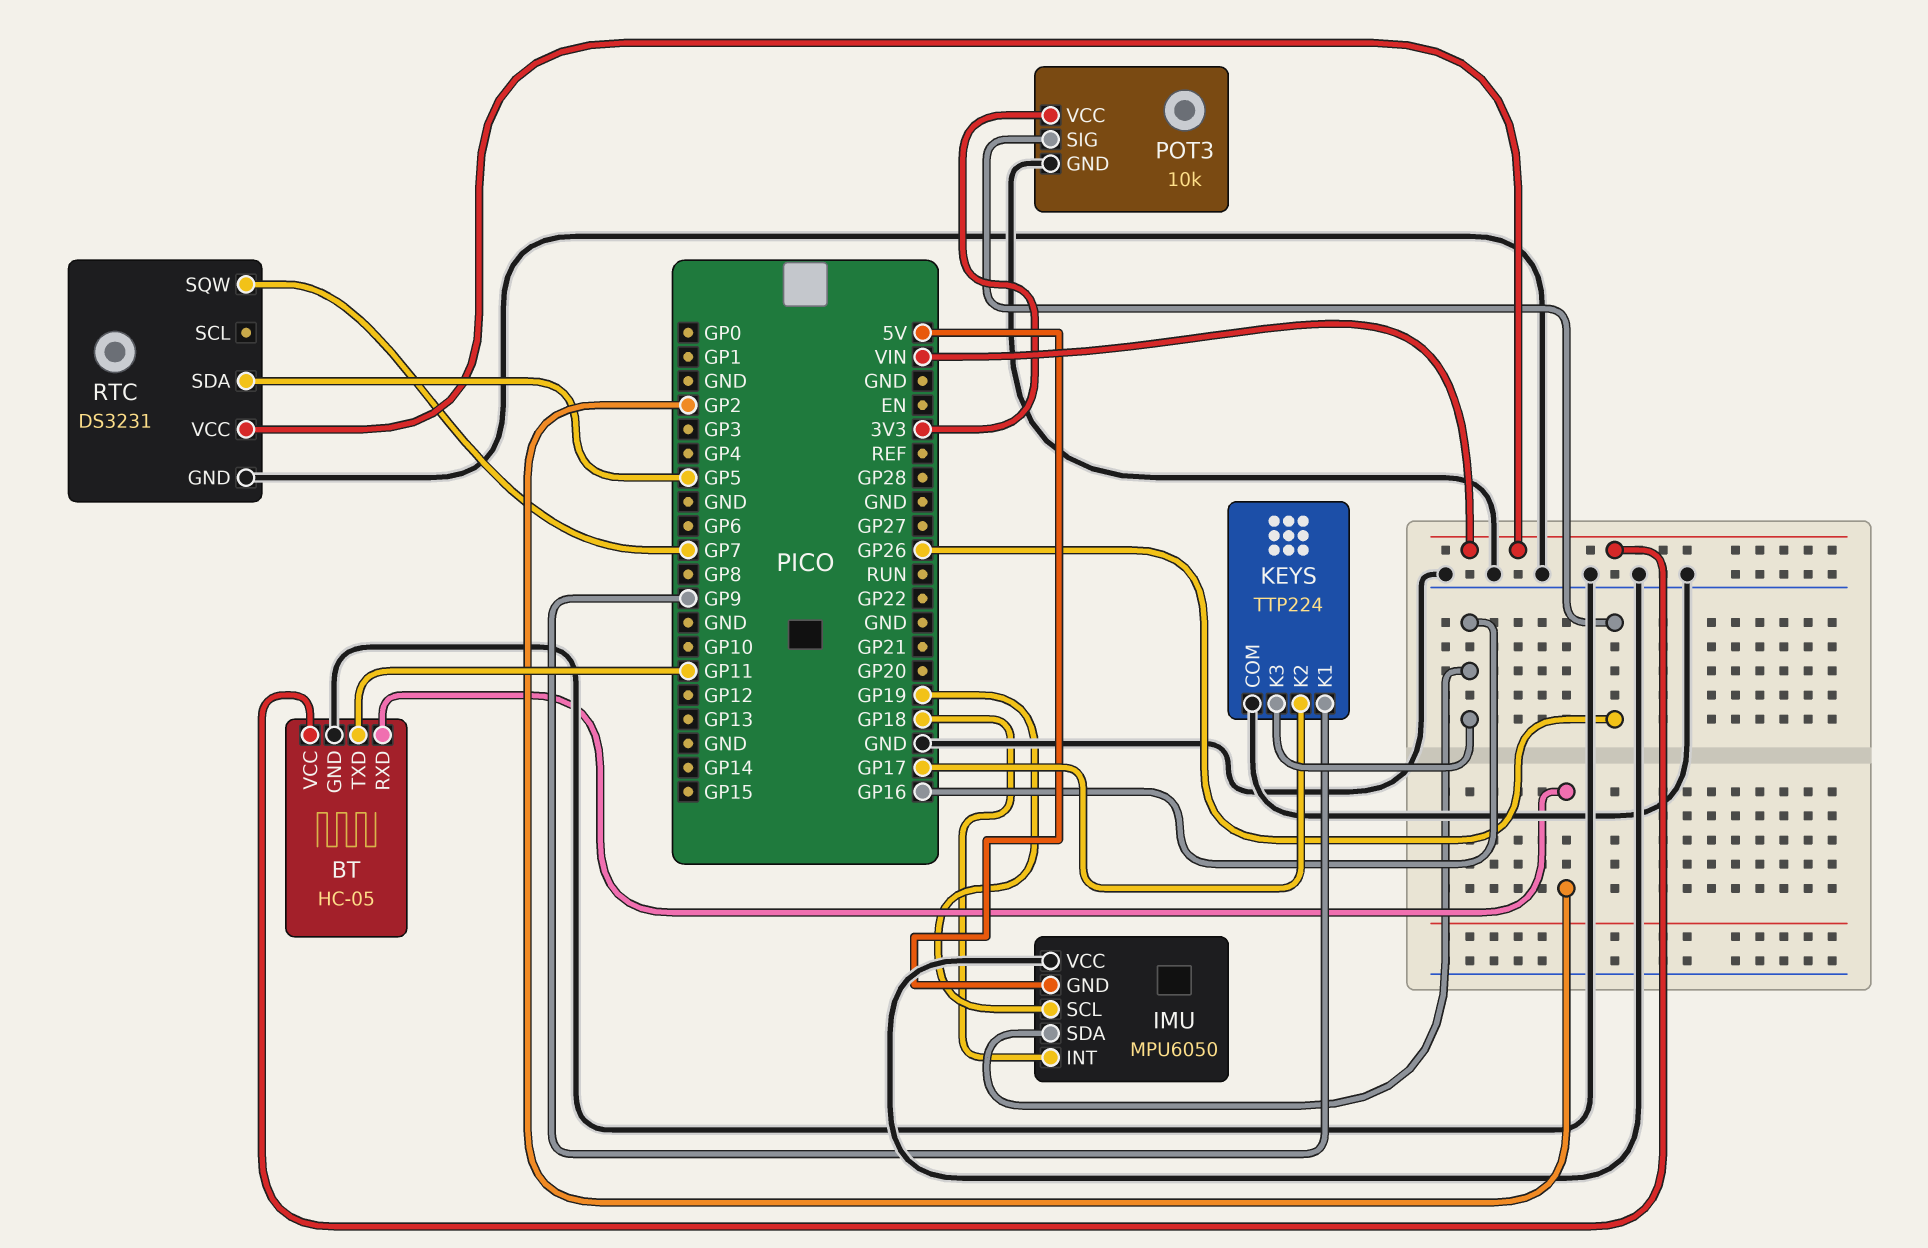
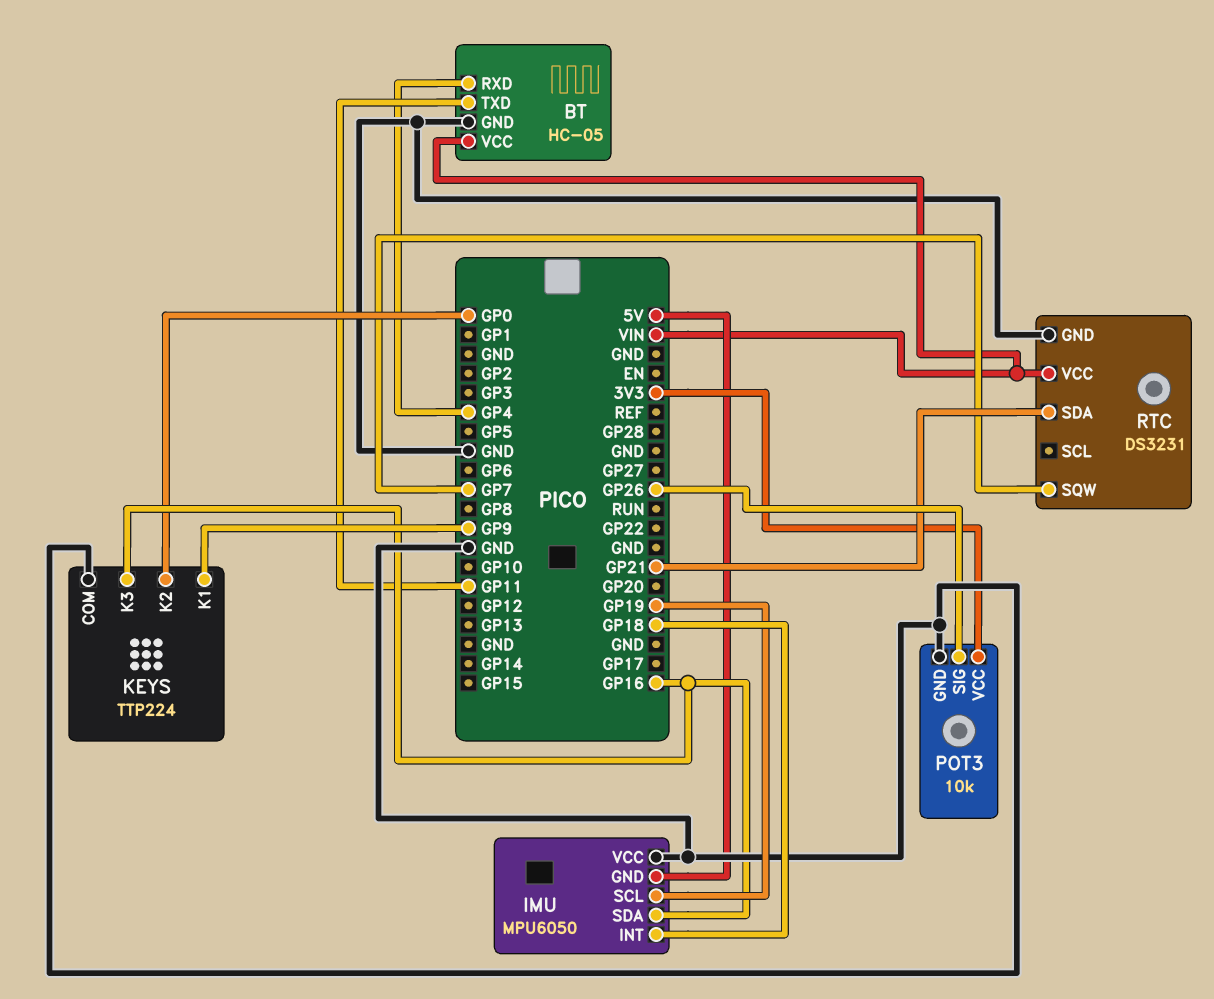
BT pin RXD: GP2 -> GP4
KEYS pin K2: GP17 -> GP0
RTC pin SDA: GP5 -> GP21

